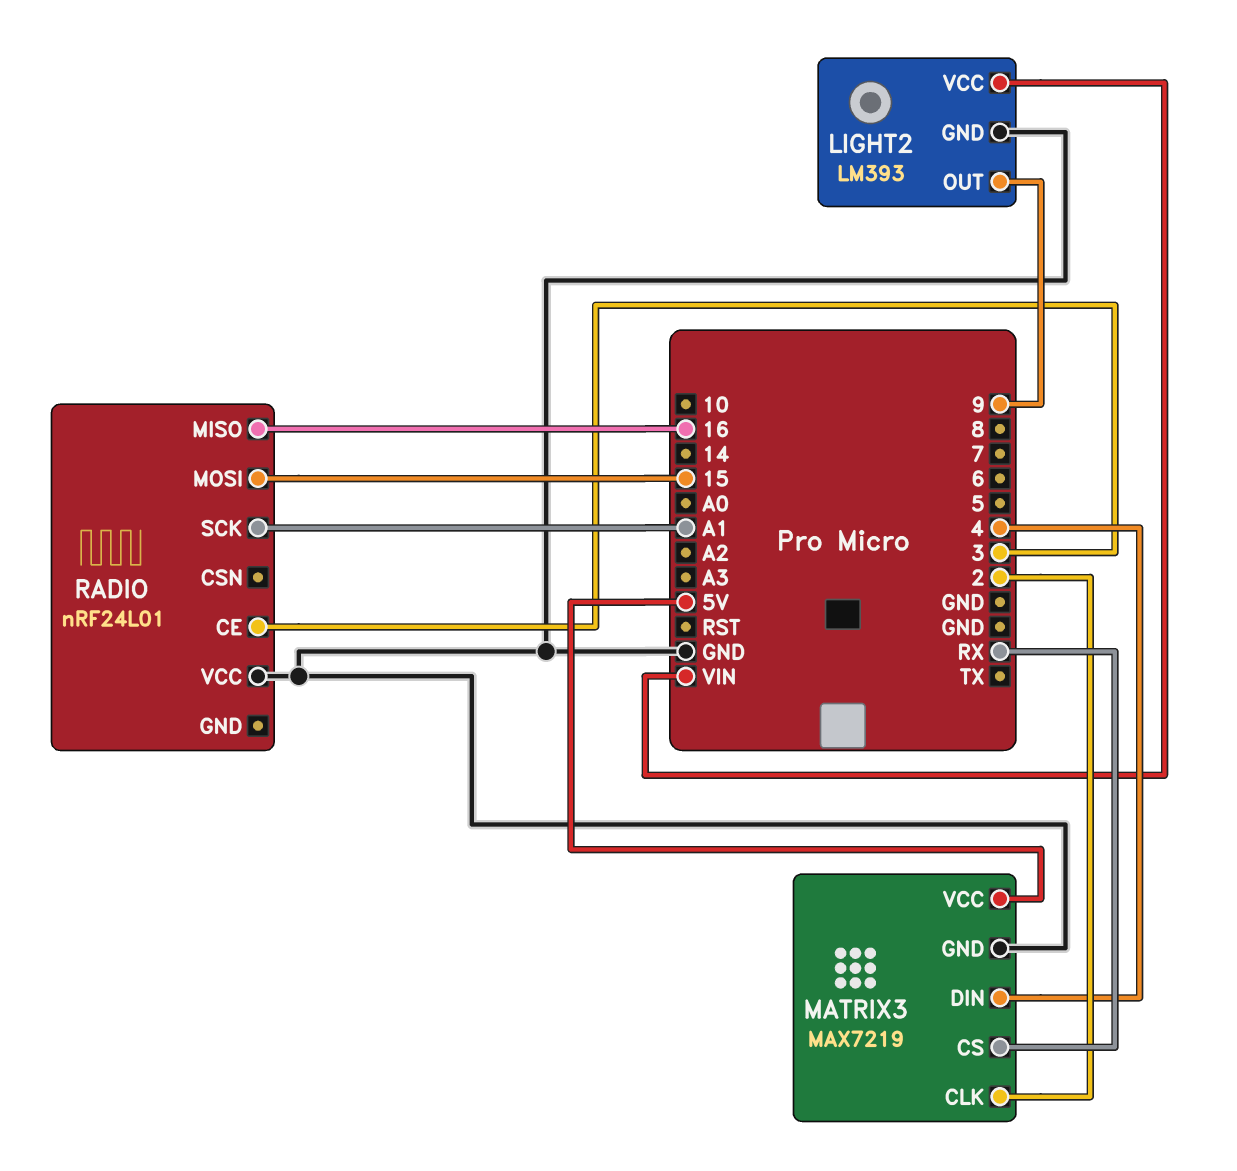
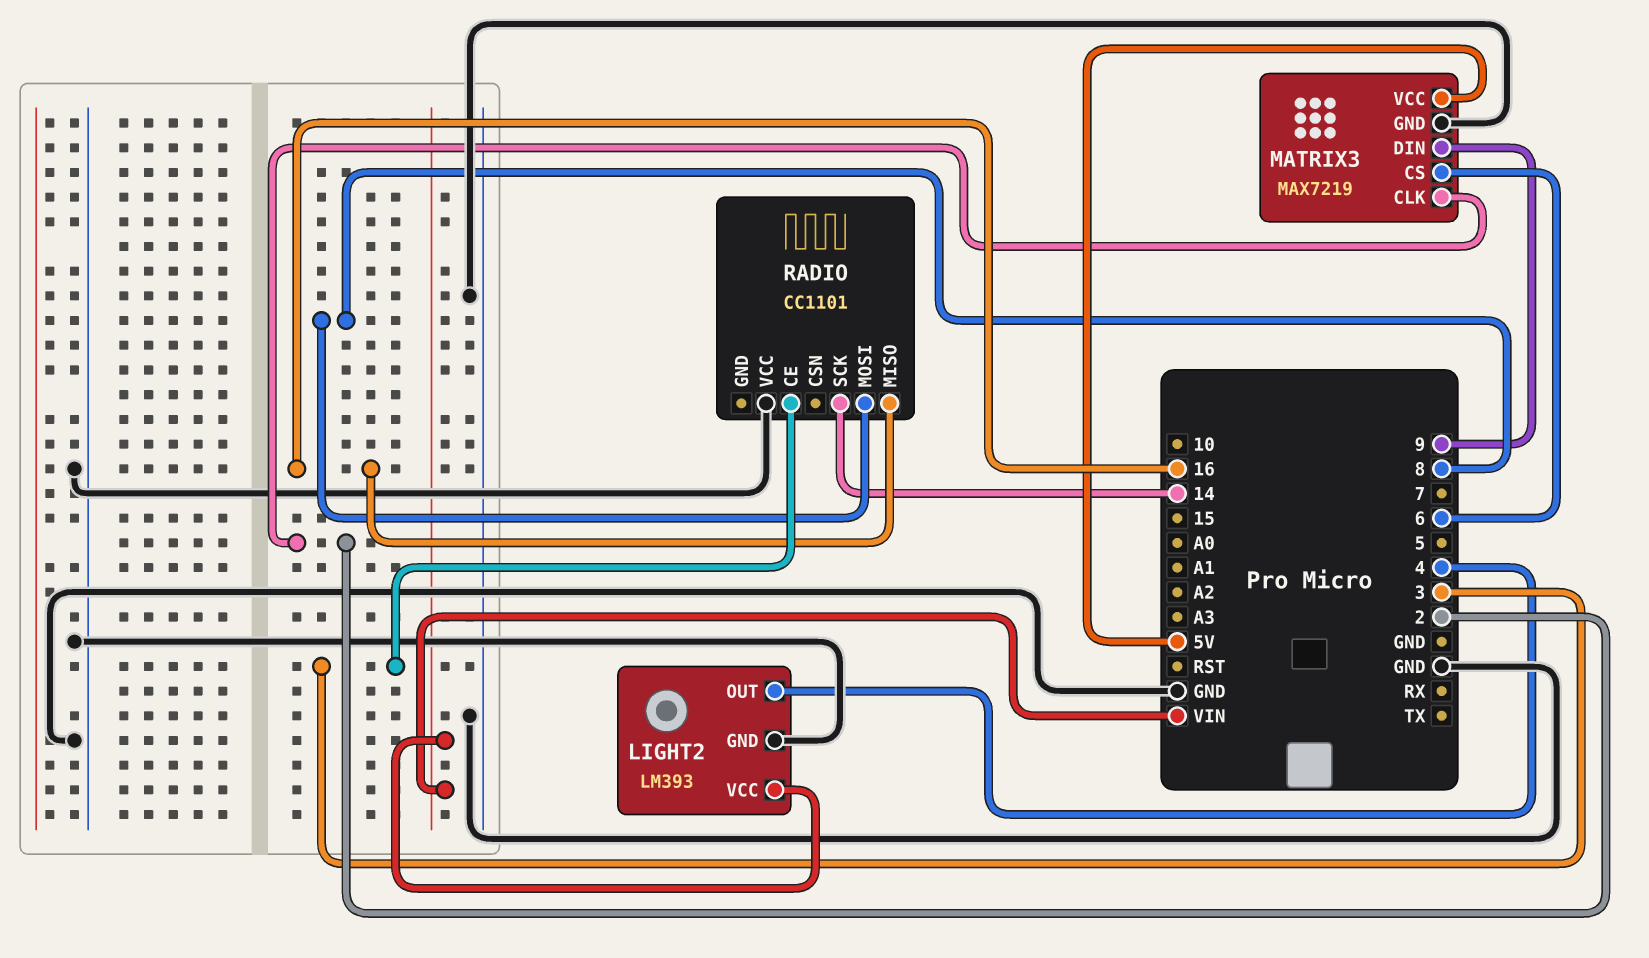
LIGHT2 pin OUT: 9 -> 4
MATRIX3 pin CS: RX -> 6
MATRIX3 pin DIN: 4 -> 9
RADIO: nRF24L01 -> CC1101
RADIO pin MOSI: 15 -> 8
RADIO pin SCK: A1 -> 14

